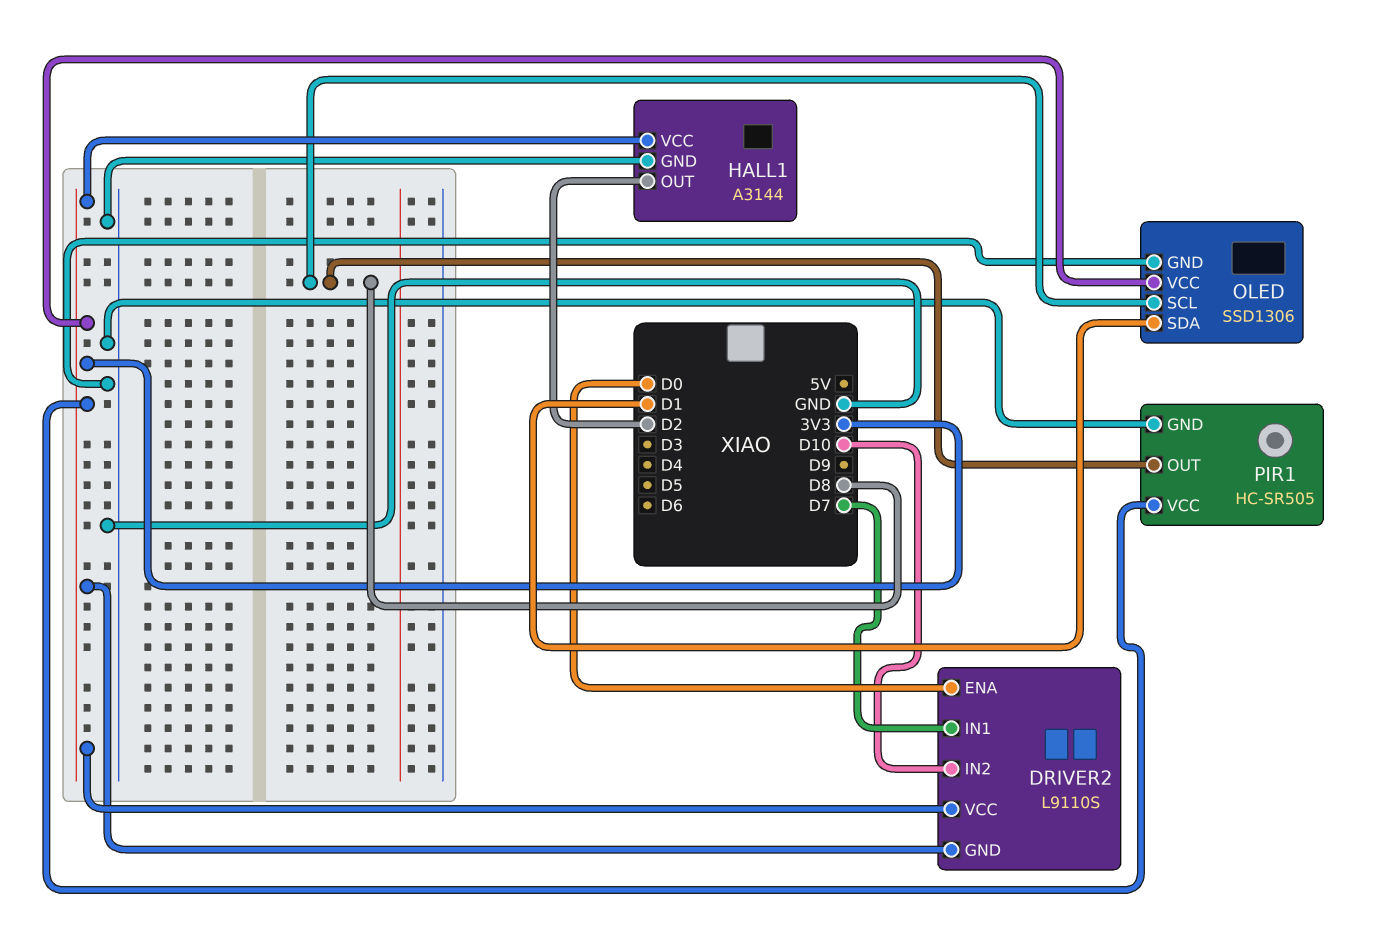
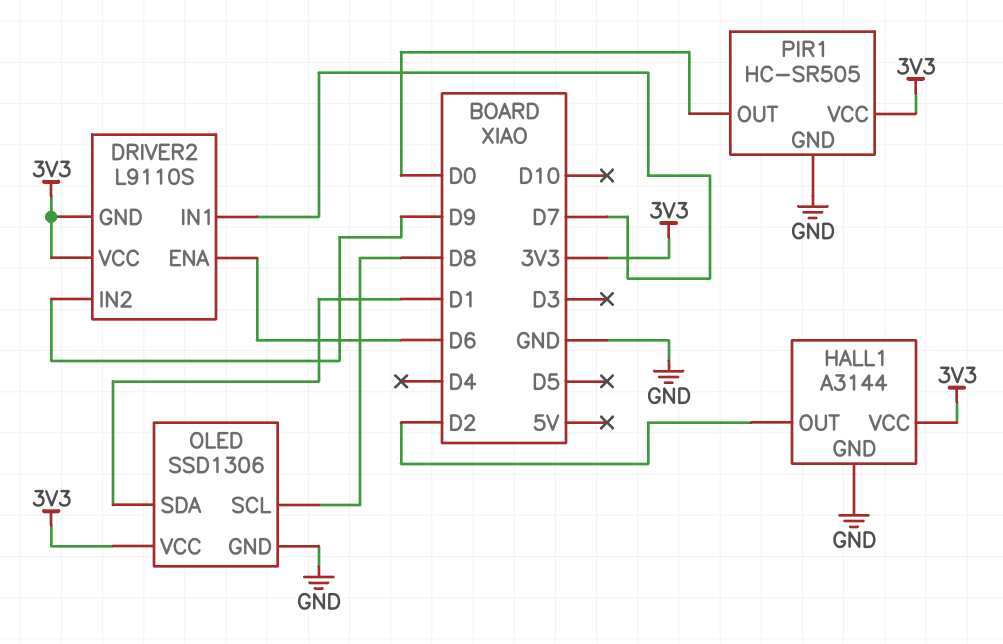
DRIVER2 pin ENA: D0 -> D6
DRIVER2 pin IN2: D10 -> D9
PIR1 pin OUT: D8 -> D0

